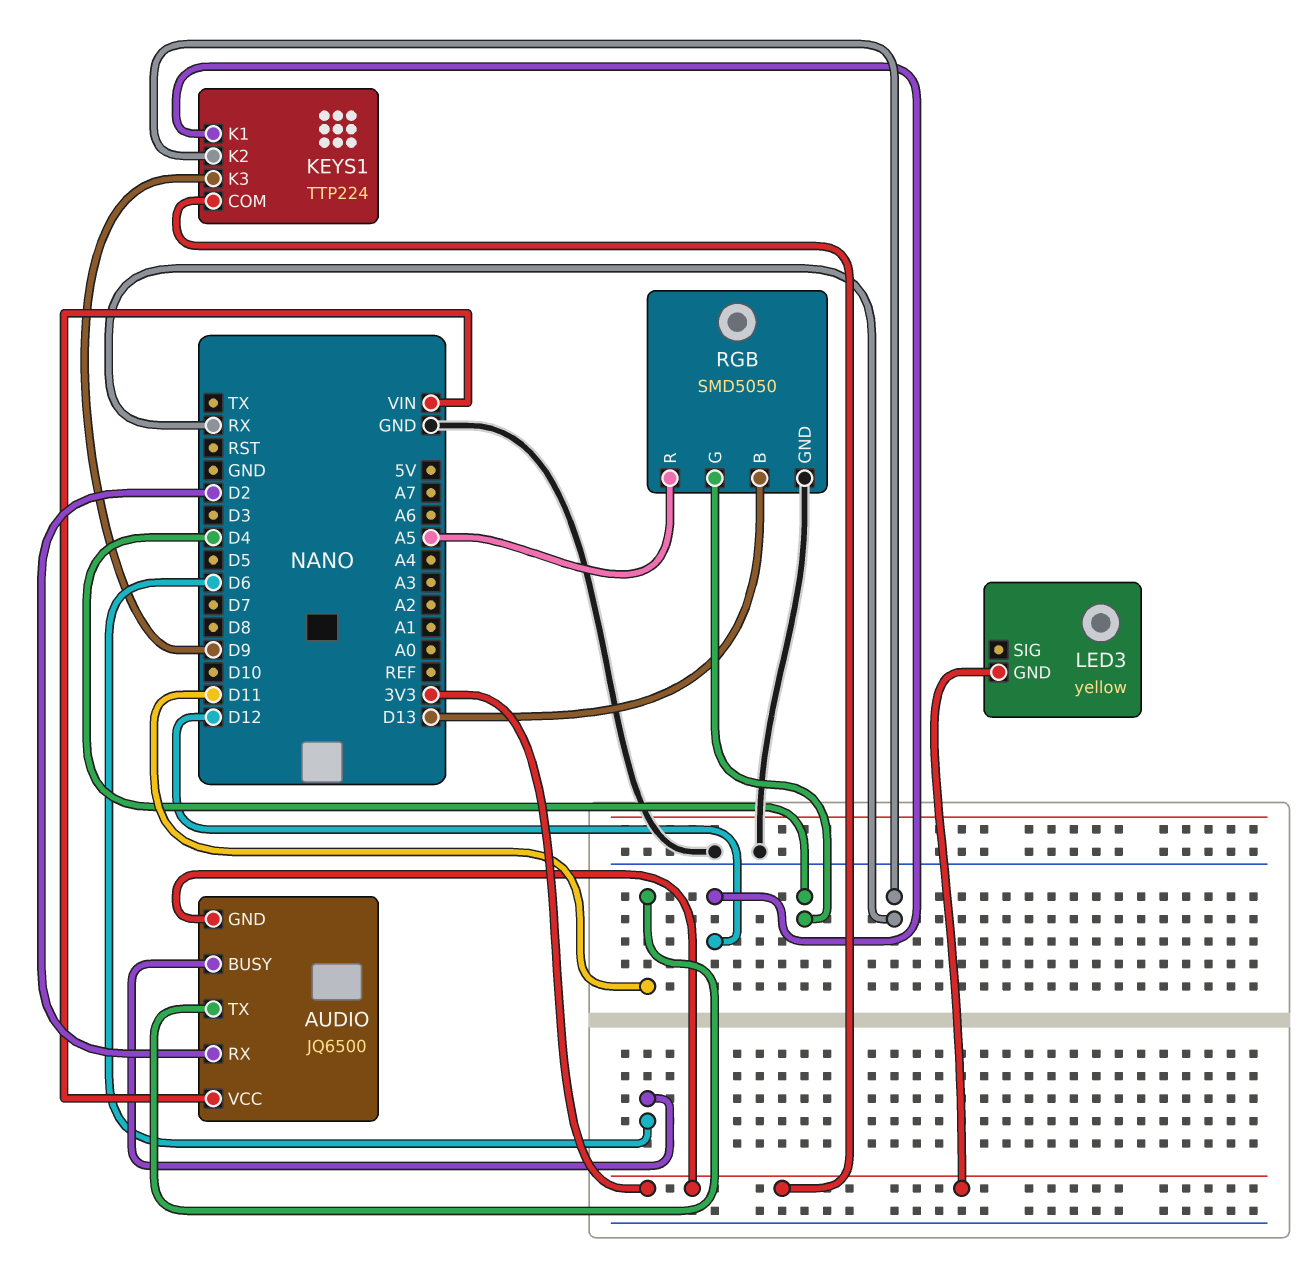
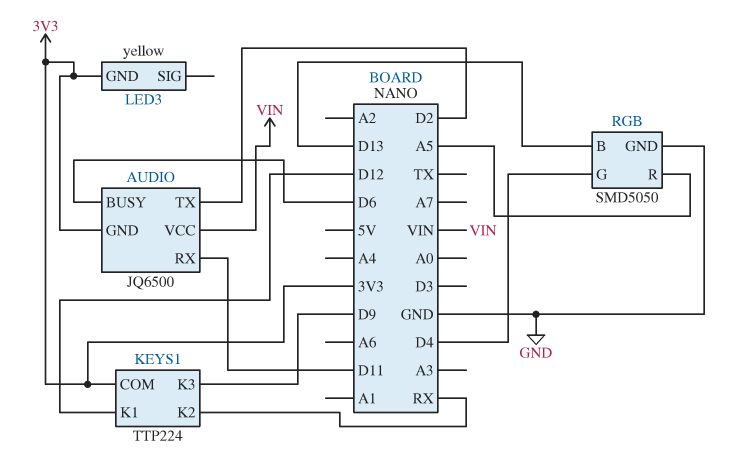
AUDIO pin RX: D2 -> D11
AUDIO pin TX: D11 -> D2

